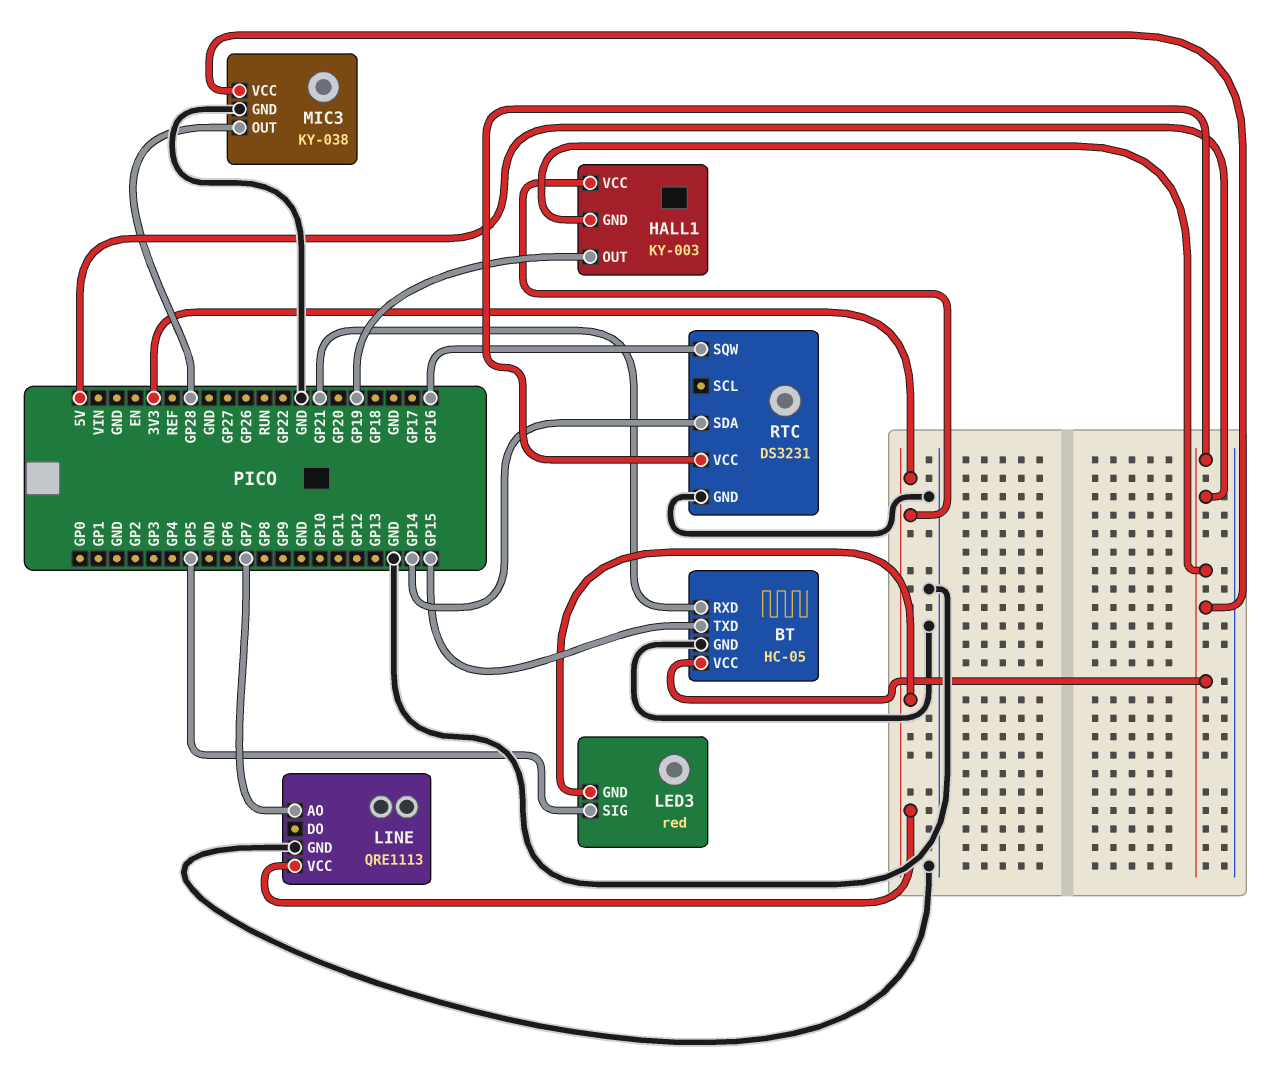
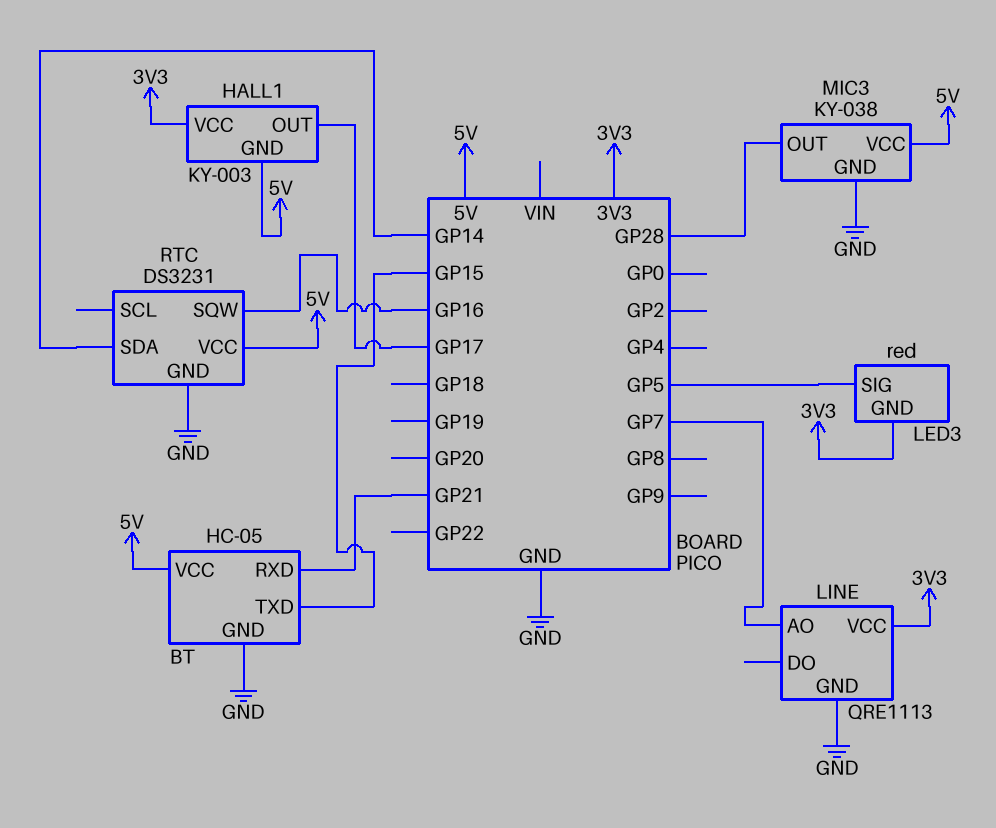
HALL1 pin OUT: GP19 -> GP17

